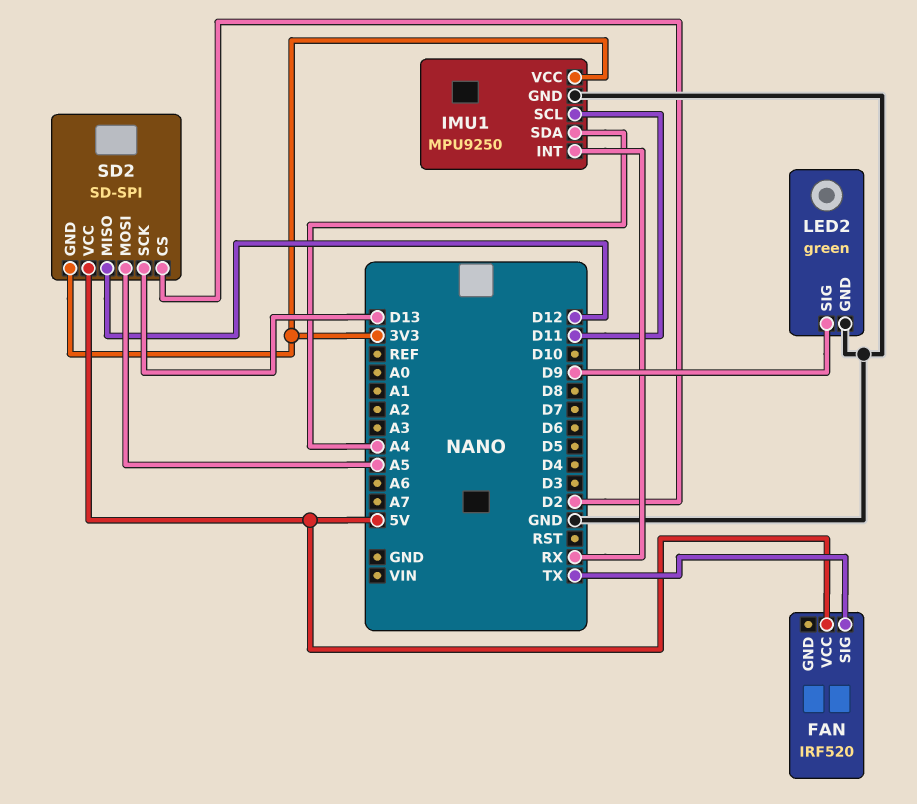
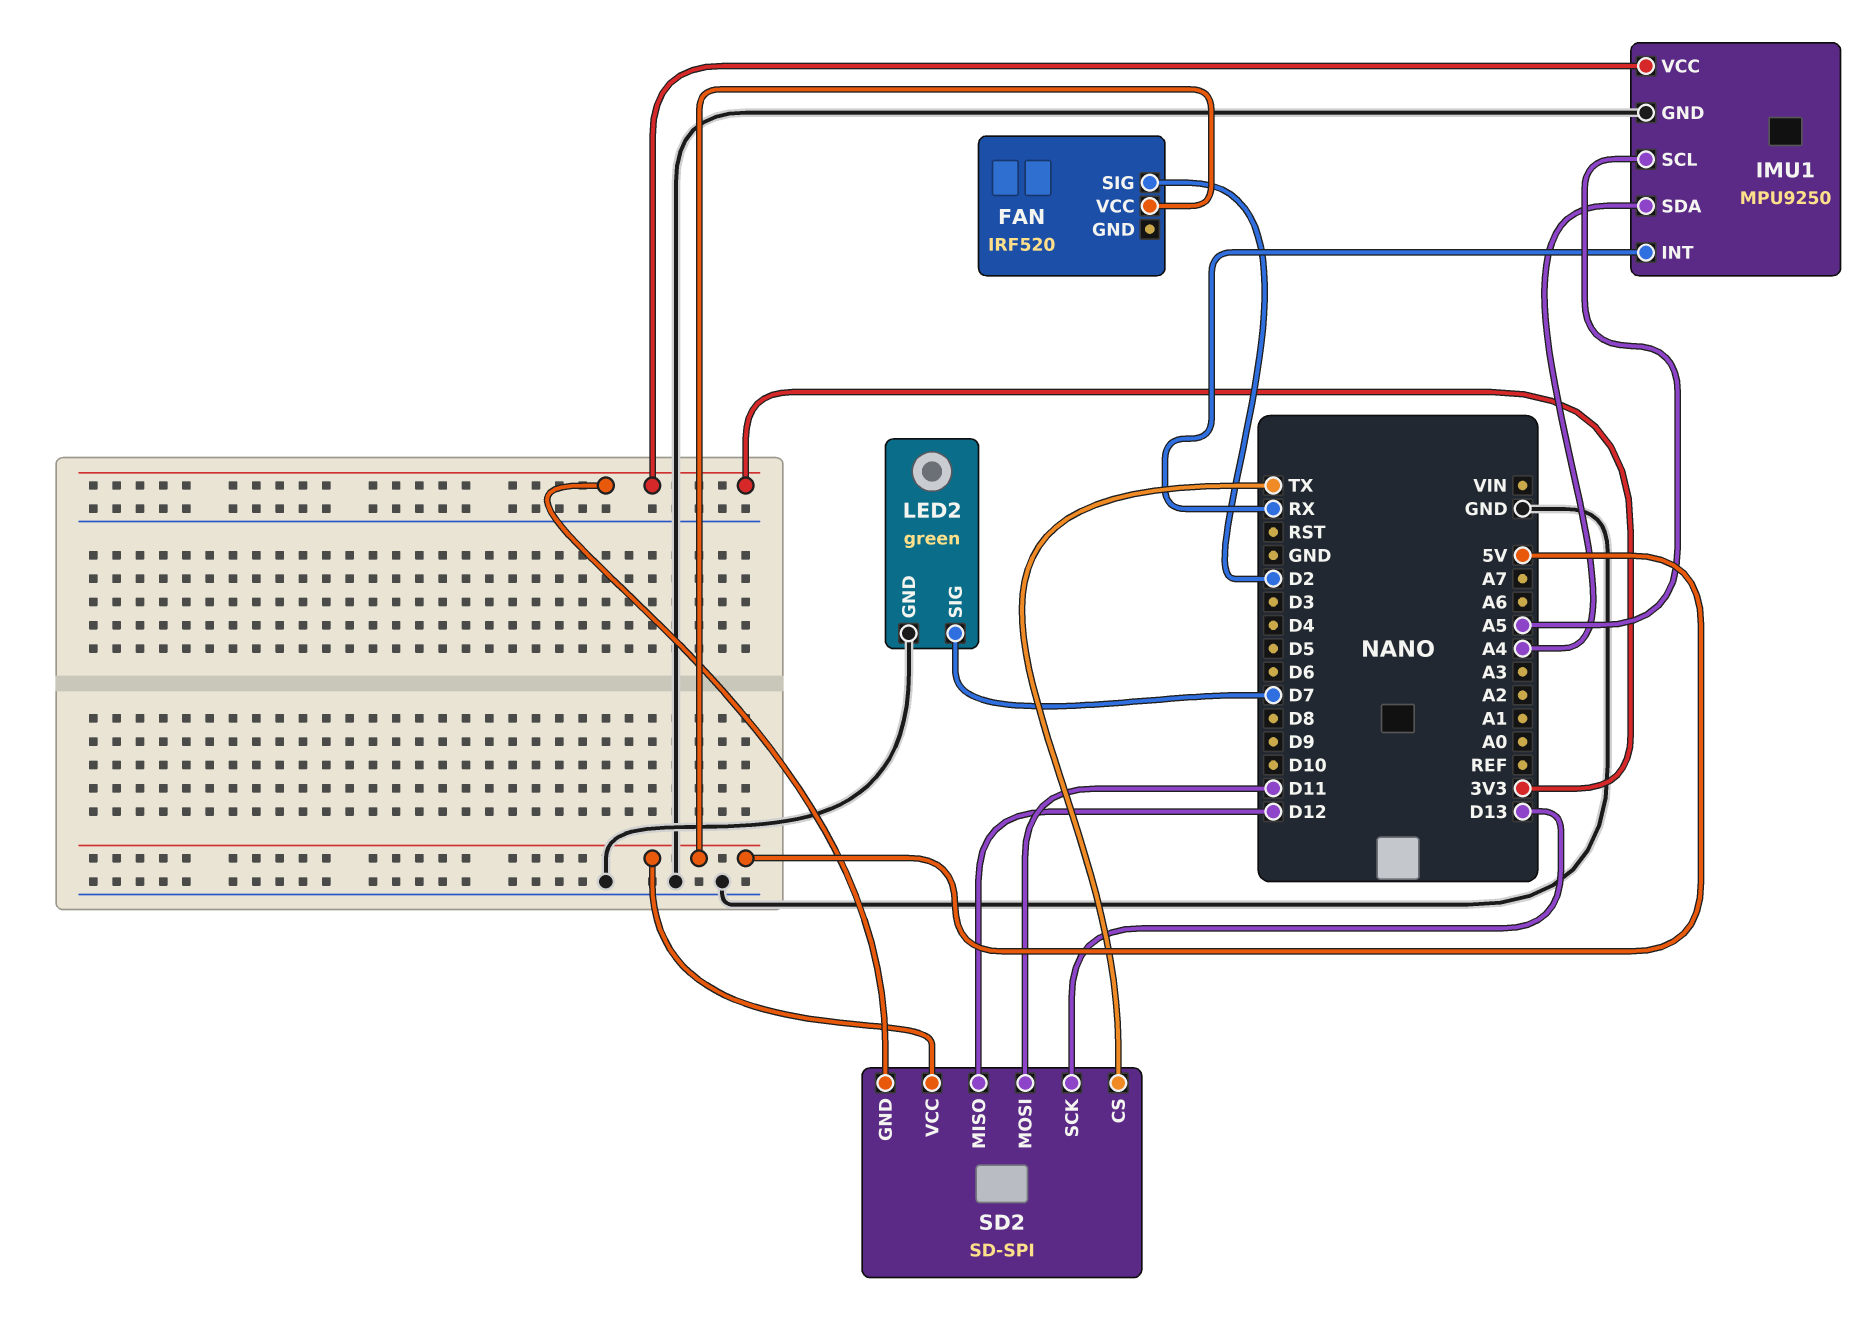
FAN pin SIG: TX -> D2
IMU1 pin SCL: D11 -> A5
LED2 pin SIG: D9 -> D7
SD2 pin CS: D2 -> TX
SD2 pin MOSI: A5 -> D11

